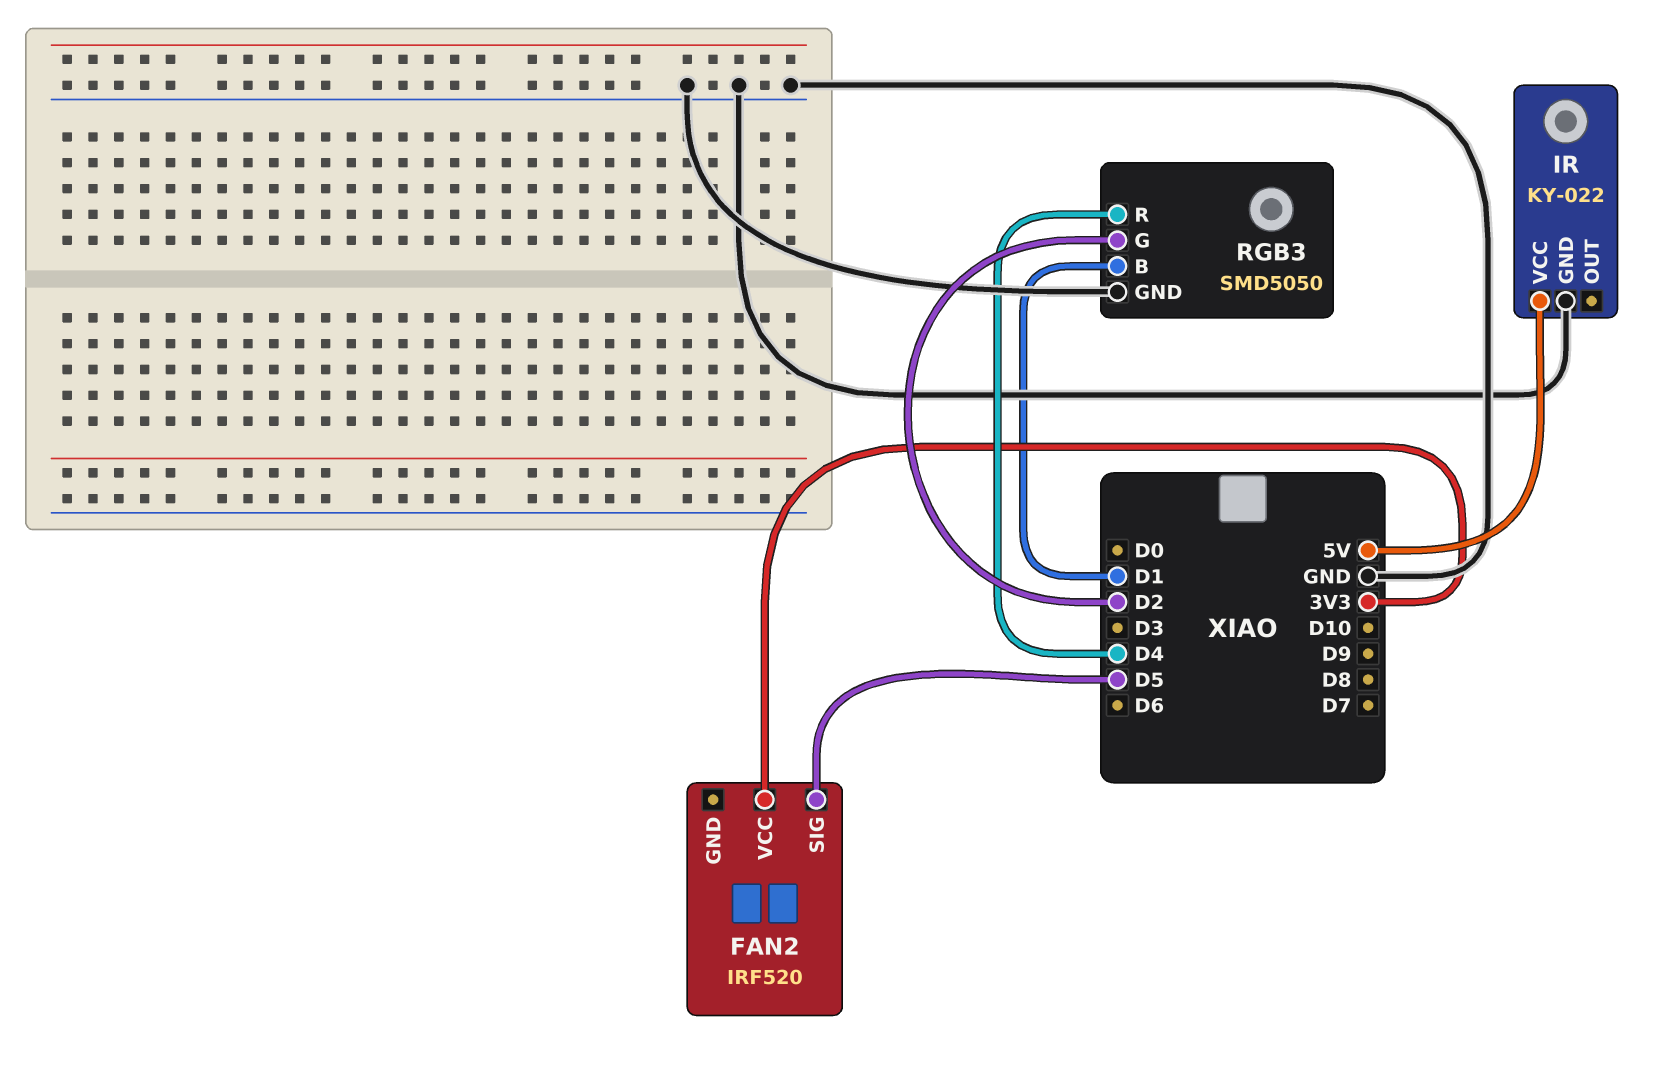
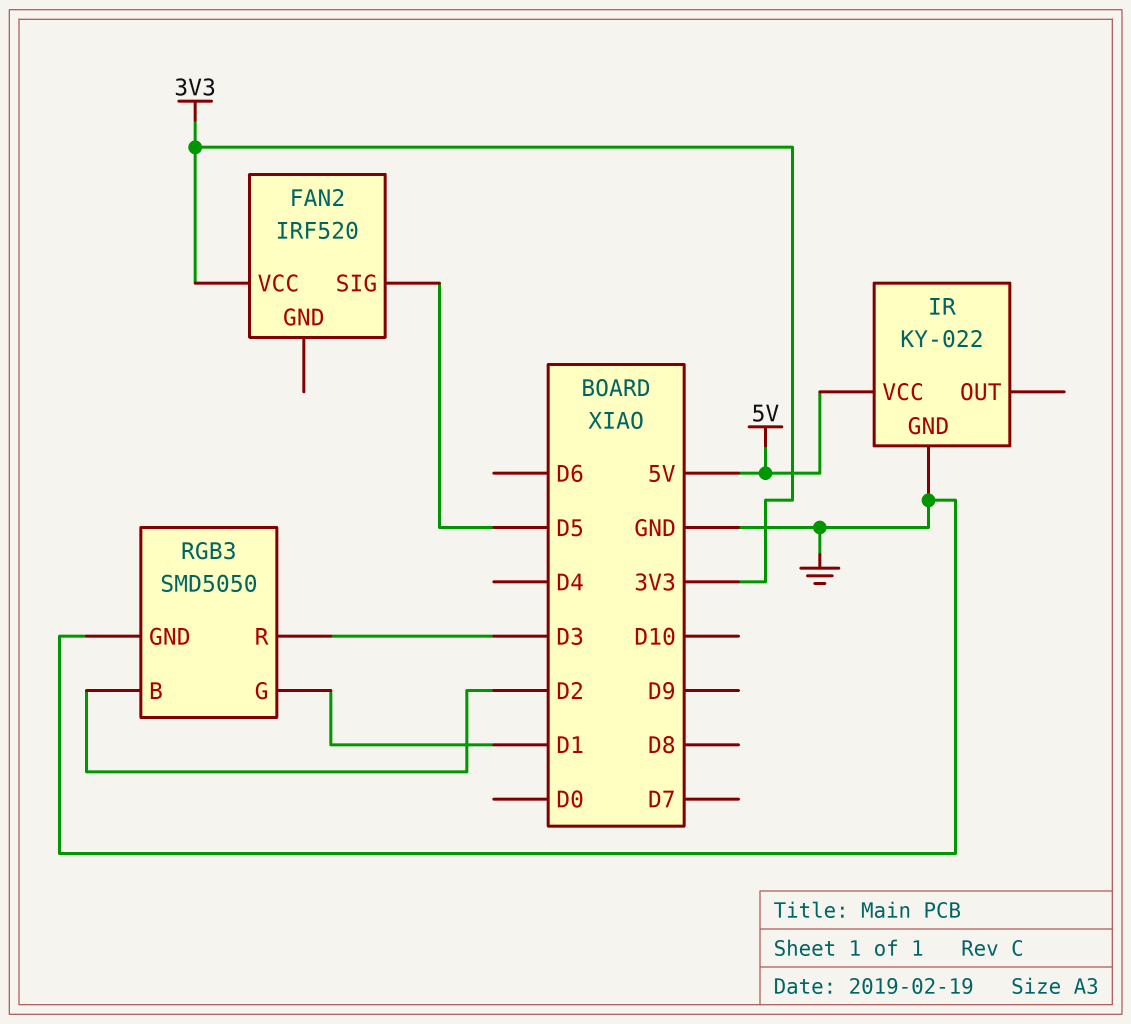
RGB3 pin B: D1 -> D2
RGB3 pin G: D2 -> D1
RGB3 pin R: D4 -> D3

